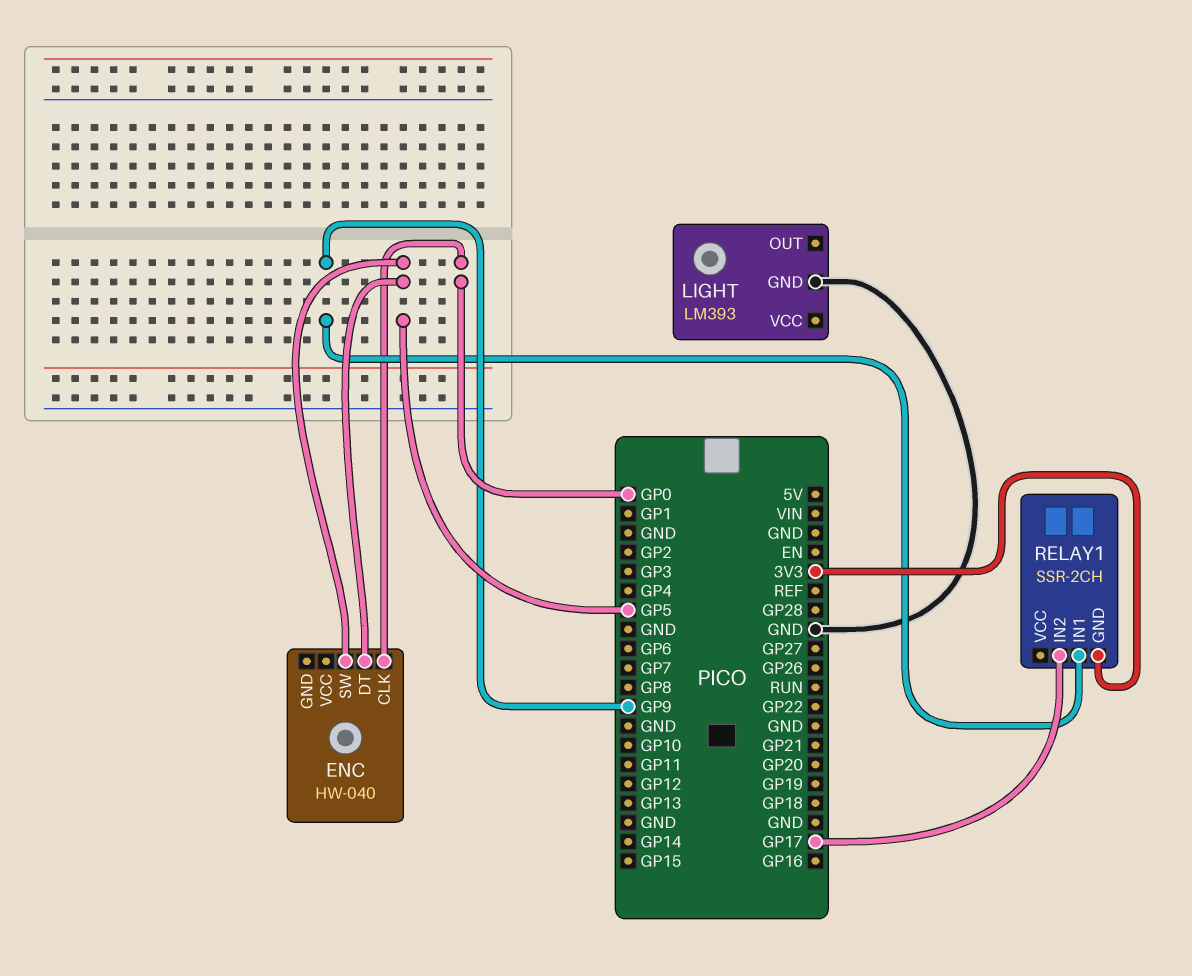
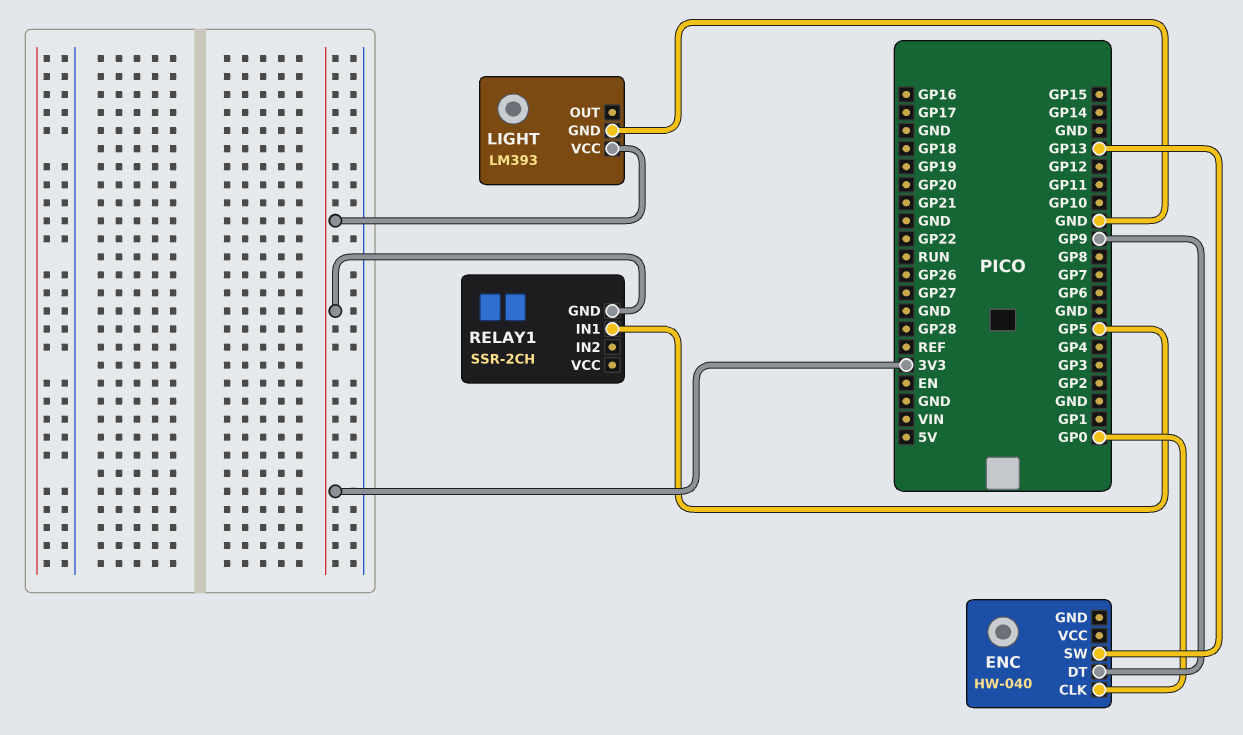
ENC pin DT: GP5 -> GP9
ENC pin SW: GP5 -> GP13
LIGHT pin VCC: none -> 3V3
RELAY1 pin IN1: GP9 -> GP5
RELAY1 pin IN2: GP17 -> none

